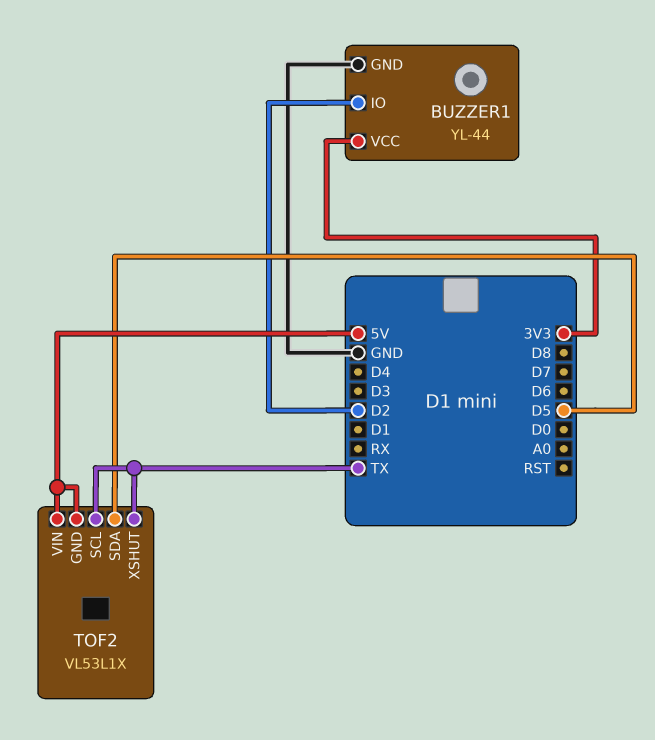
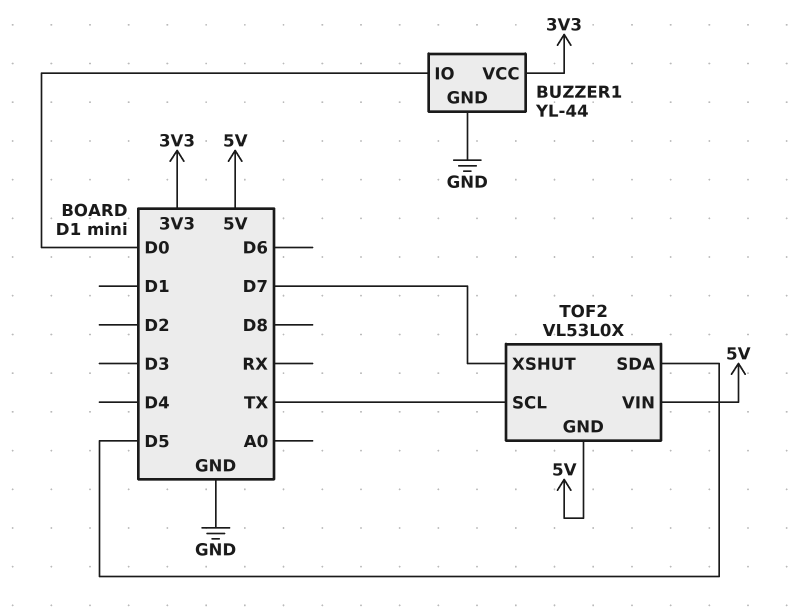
BUZZER1 pin IO: D2 -> D0
TOF2: VL53L1X -> VL53L0X
TOF2 pin XSHUT: TX -> D7

